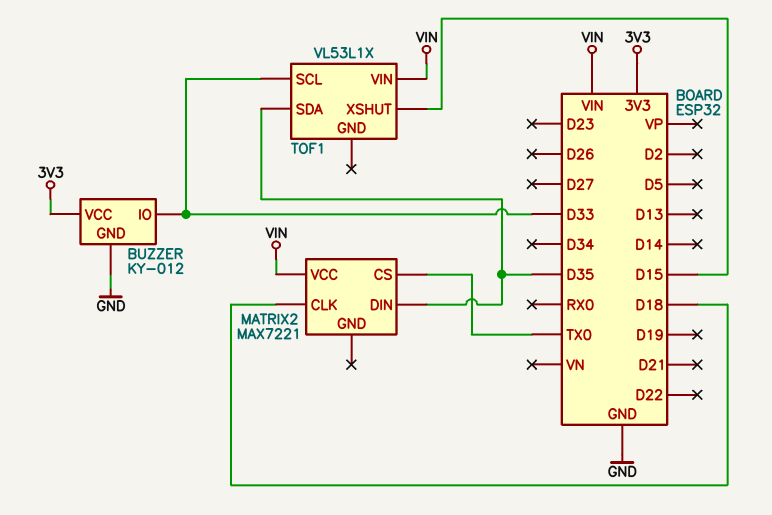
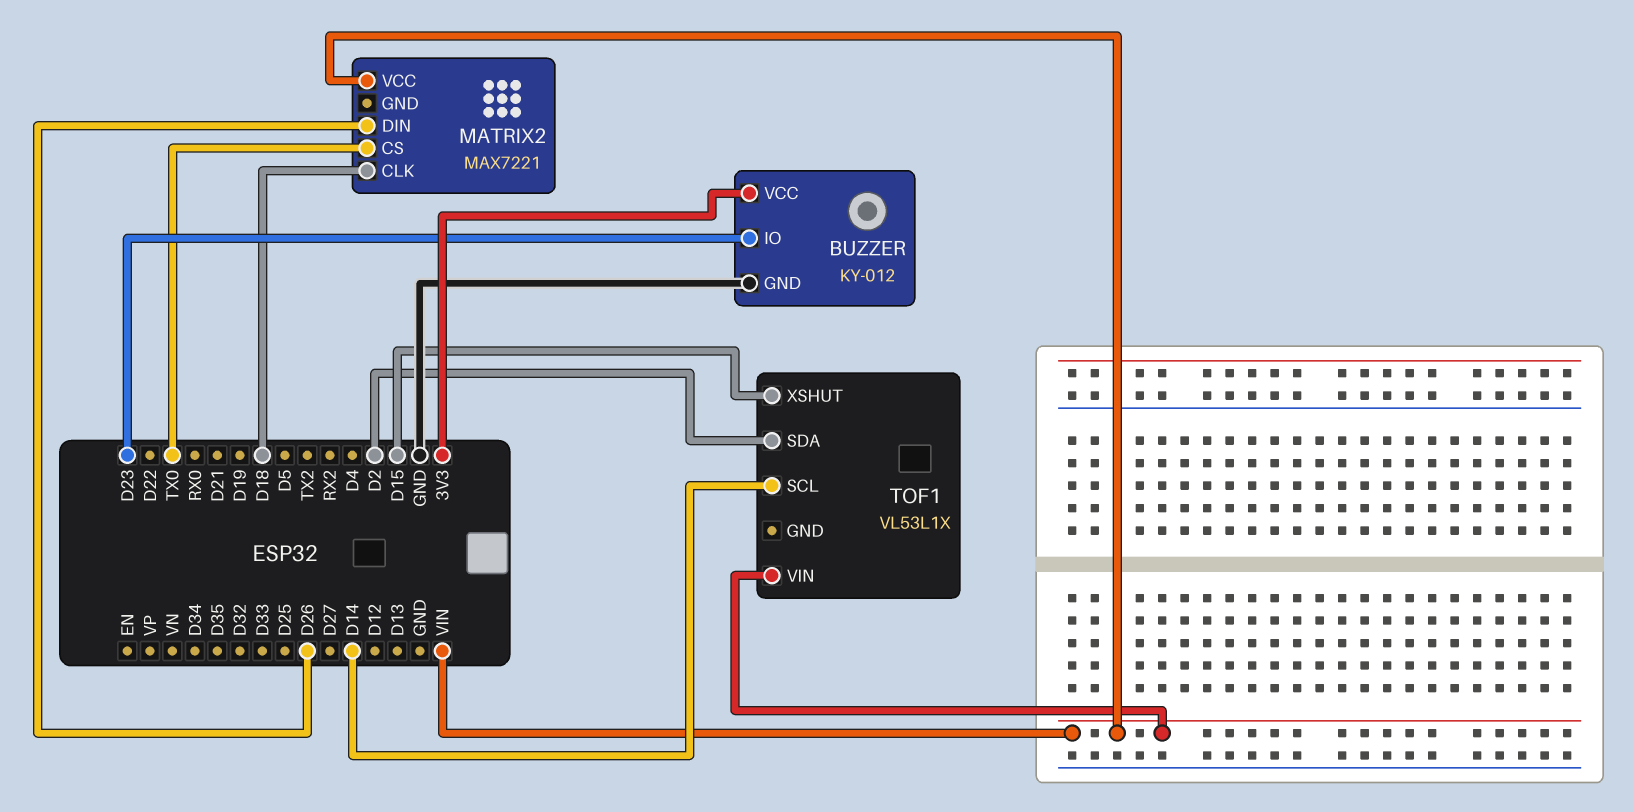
BUZZER pin IO: D33 -> D23
MATRIX2 pin DIN: D35 -> D26
TOF1 pin SCL: D33 -> D14
TOF1 pin SDA: D35 -> D2

